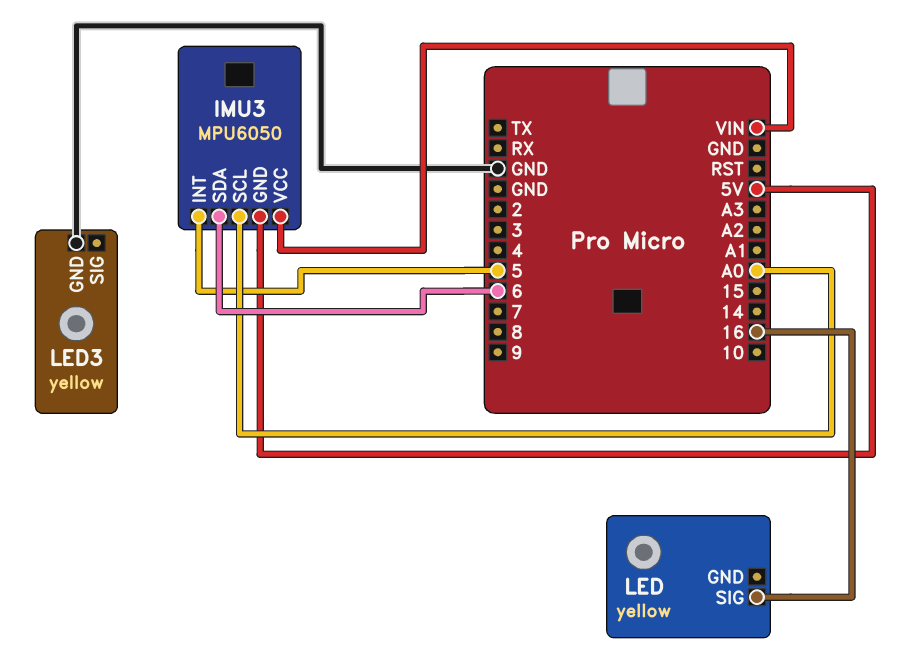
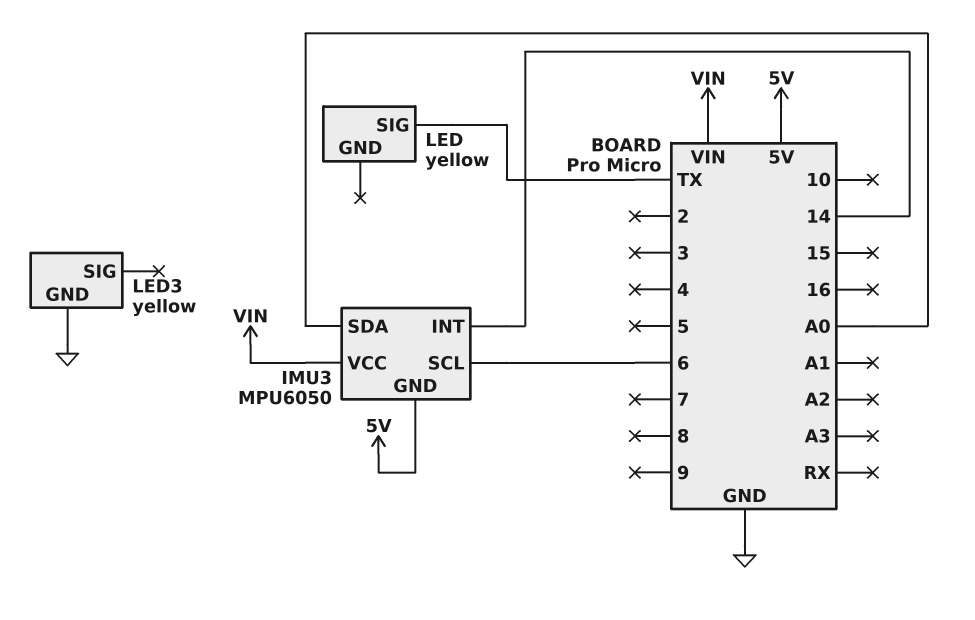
IMU3 pin INT: 5 -> 14
IMU3 pin SCL: A0 -> 6
IMU3 pin SDA: 6 -> A0
LED pin SIG: 16 -> TX

